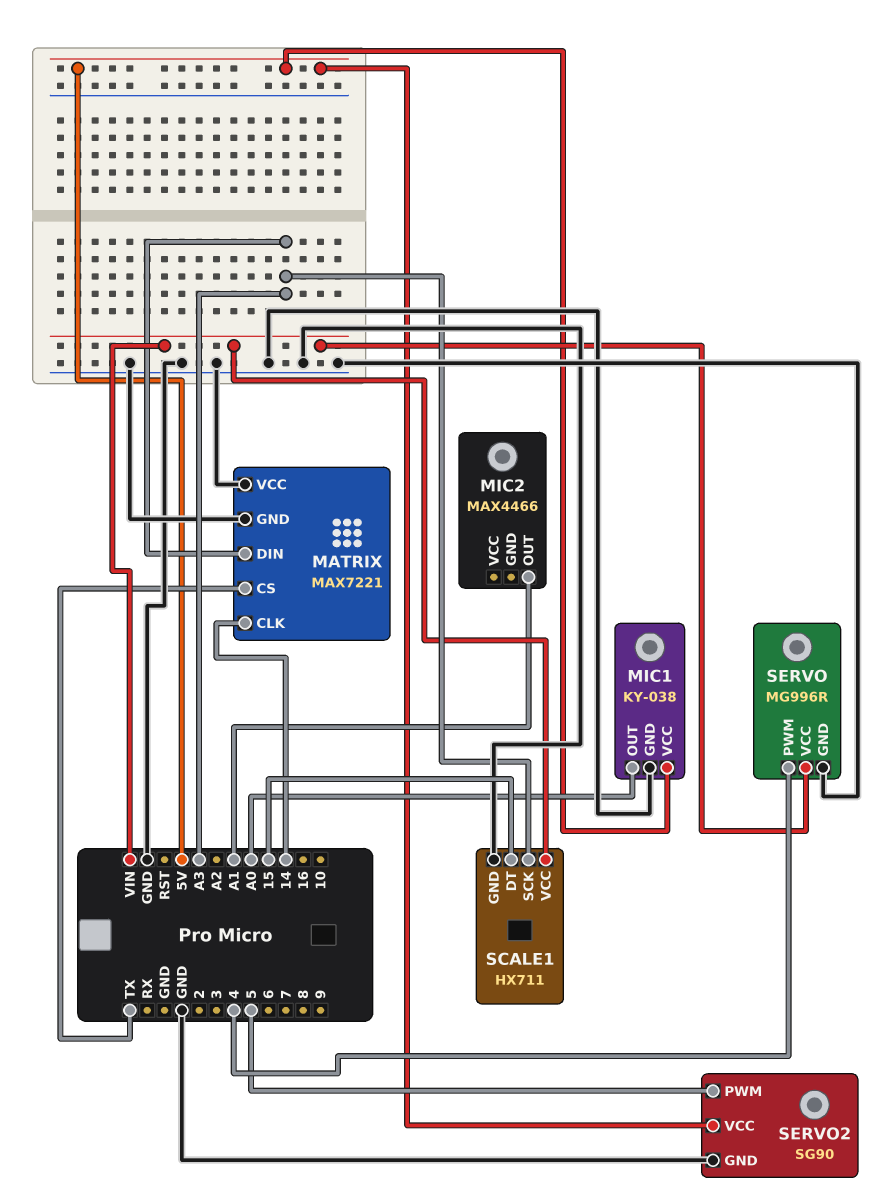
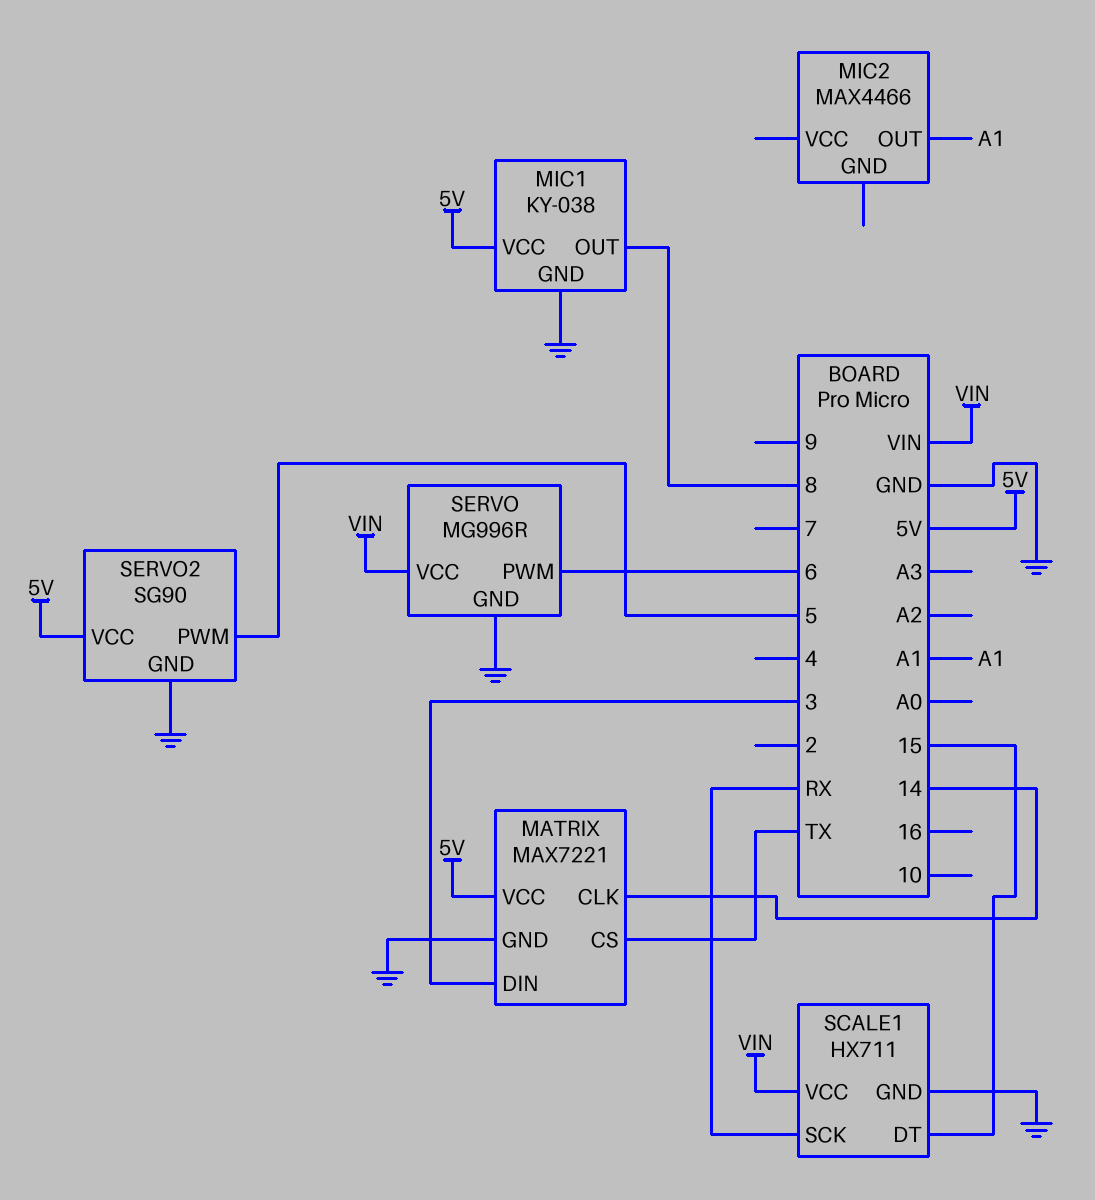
MATRIX pin DIN: A3 -> 3
MATRIX pin VCC: GND -> 5V
MIC1 pin OUT: A0 -> 8
SCALE1 pin SCK: A3 -> RX
SERVO pin PWM: 4 -> 6

